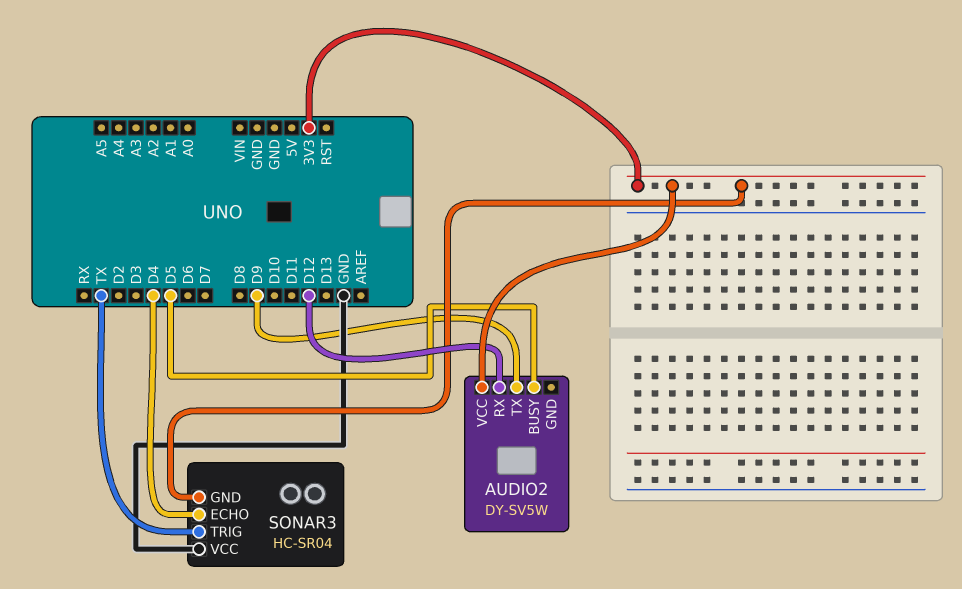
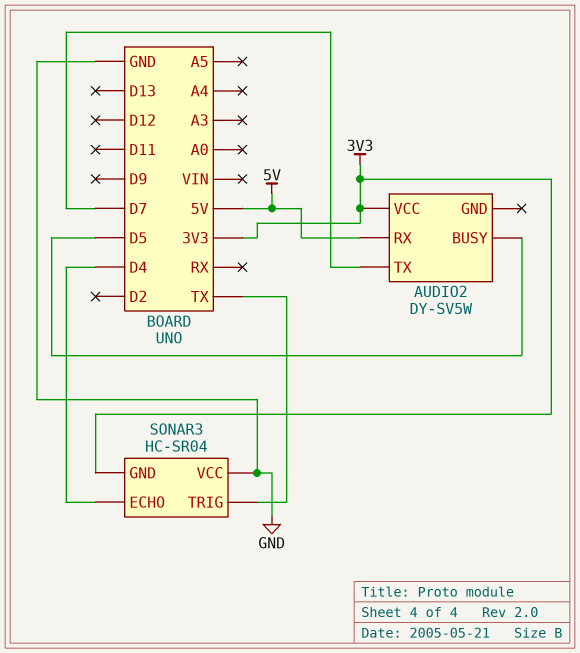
AUDIO2 pin RX: D12 -> 5V
AUDIO2 pin TX: D9 -> D7

